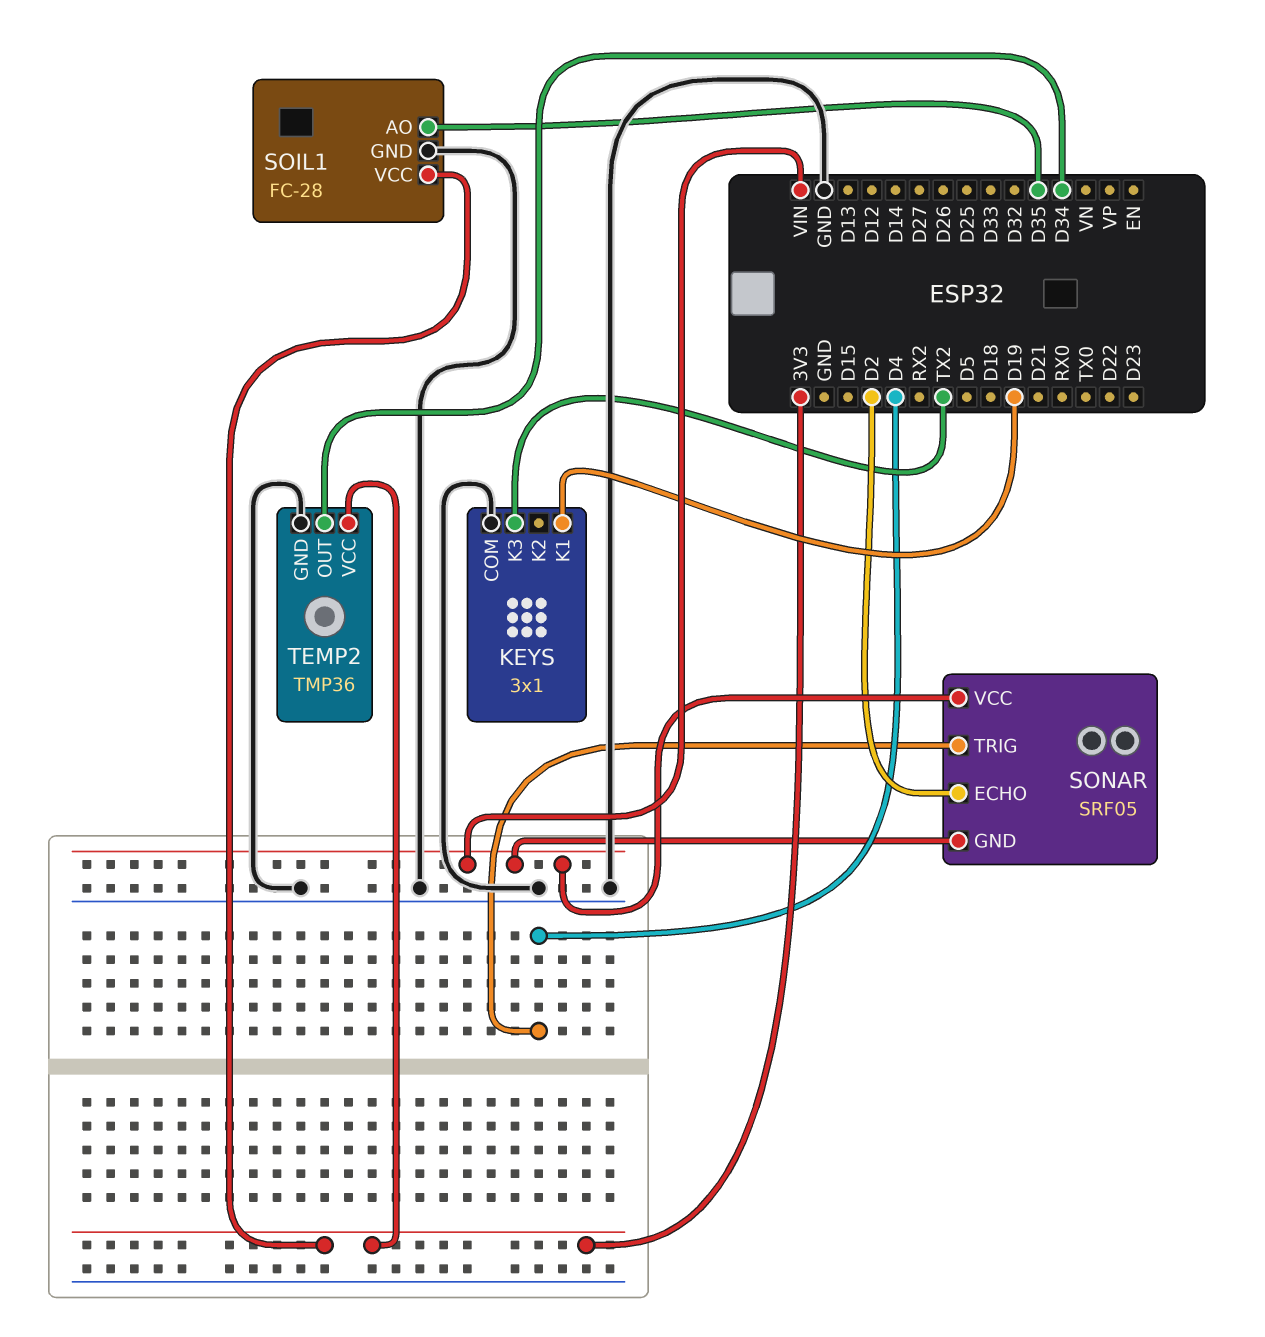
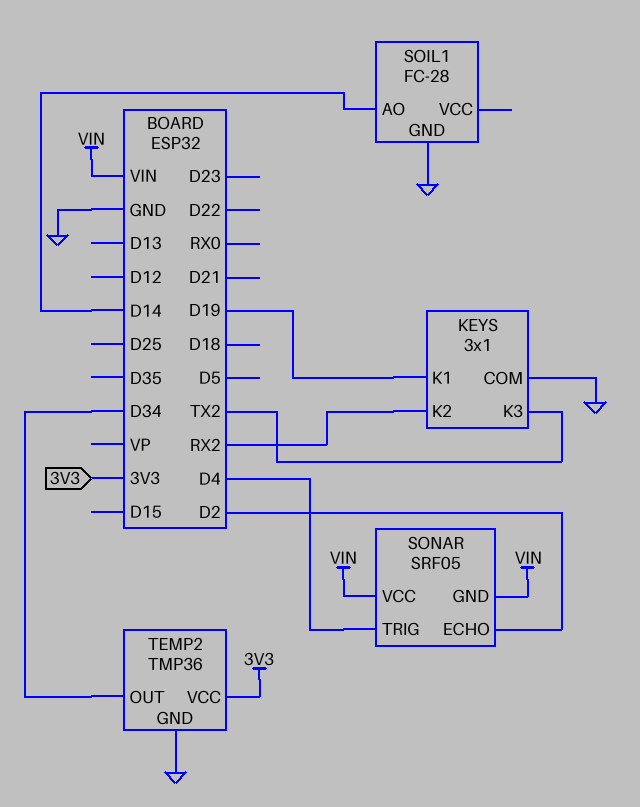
KEYS pin K2: none -> RX2
SOIL1 pin AO: D35 -> D14
SOIL1 pin VCC: 3V3 -> none

